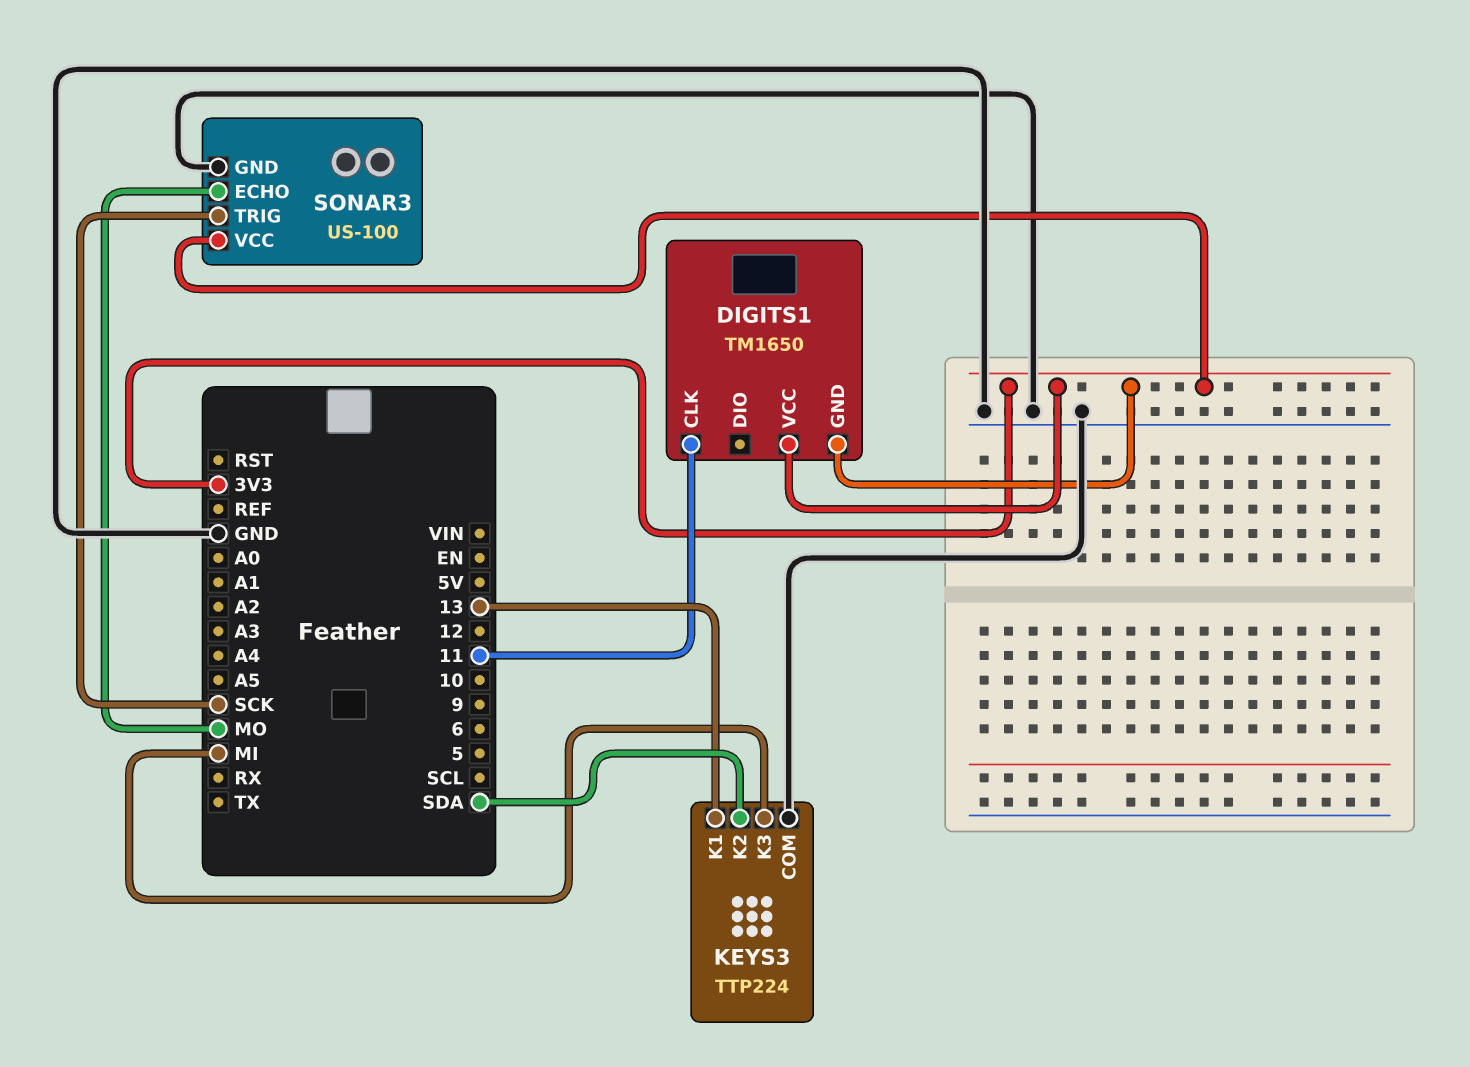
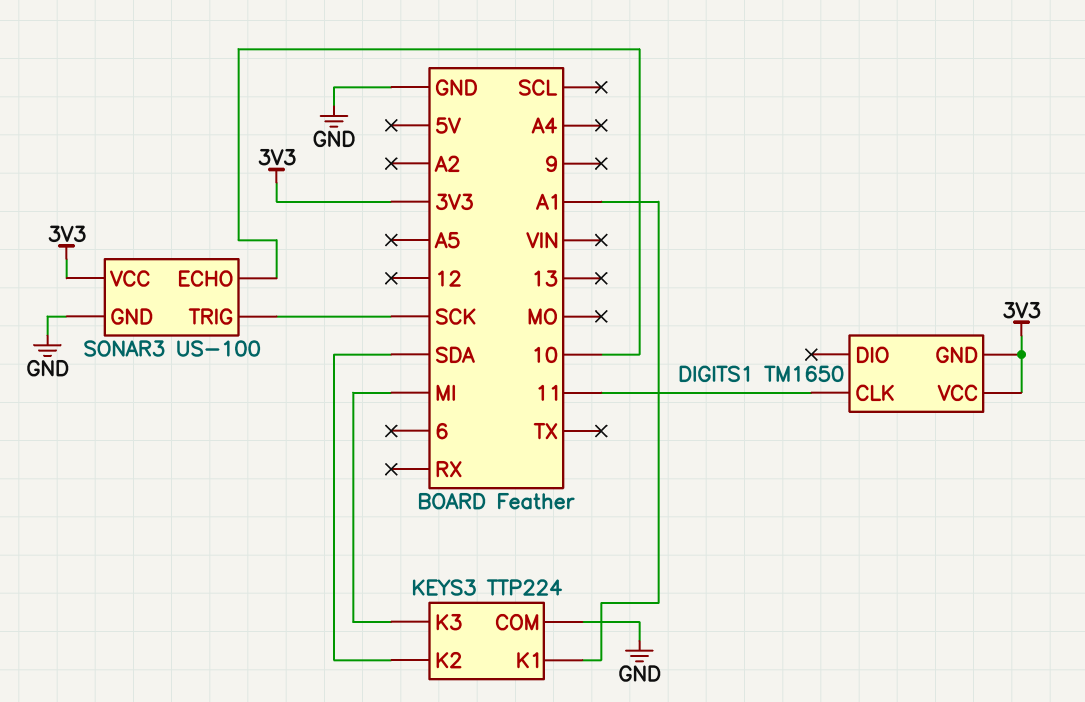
KEYS3 pin K1: 13 -> A1
SONAR3 pin ECHO: MO -> 10

